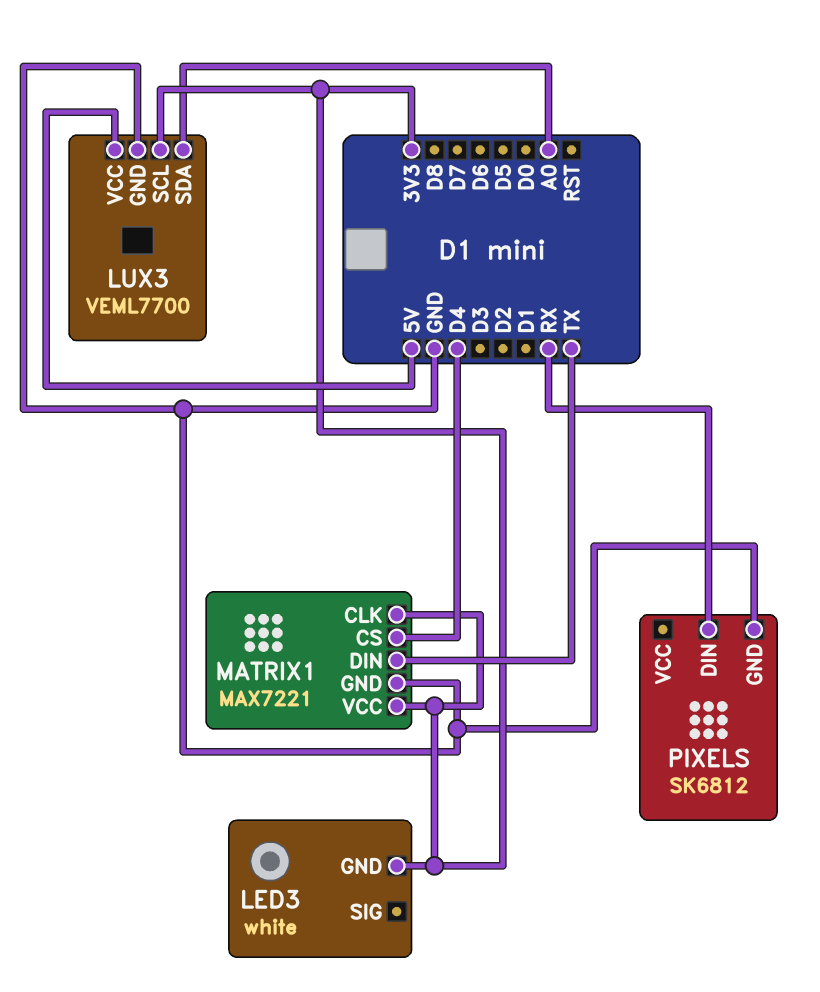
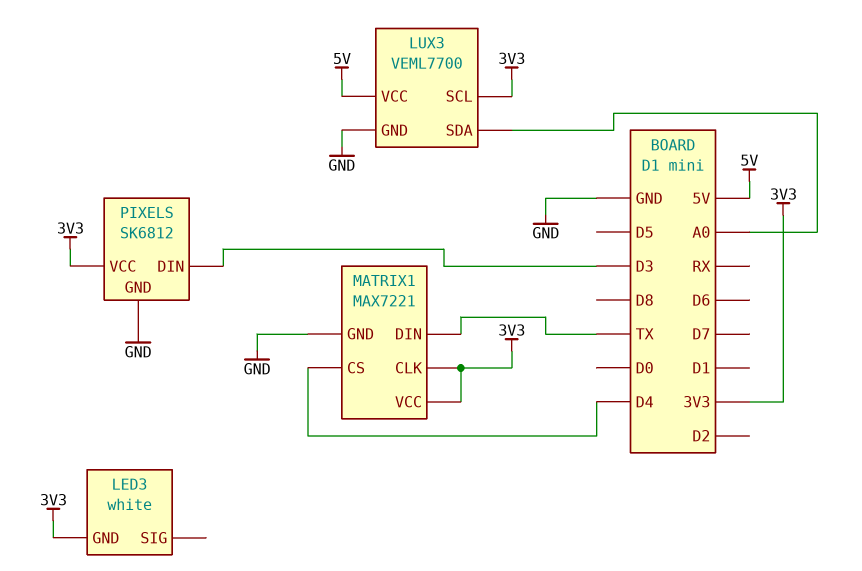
PIXELS pin DIN: RX -> D3
PIXELS pin VCC: none -> 3V3

